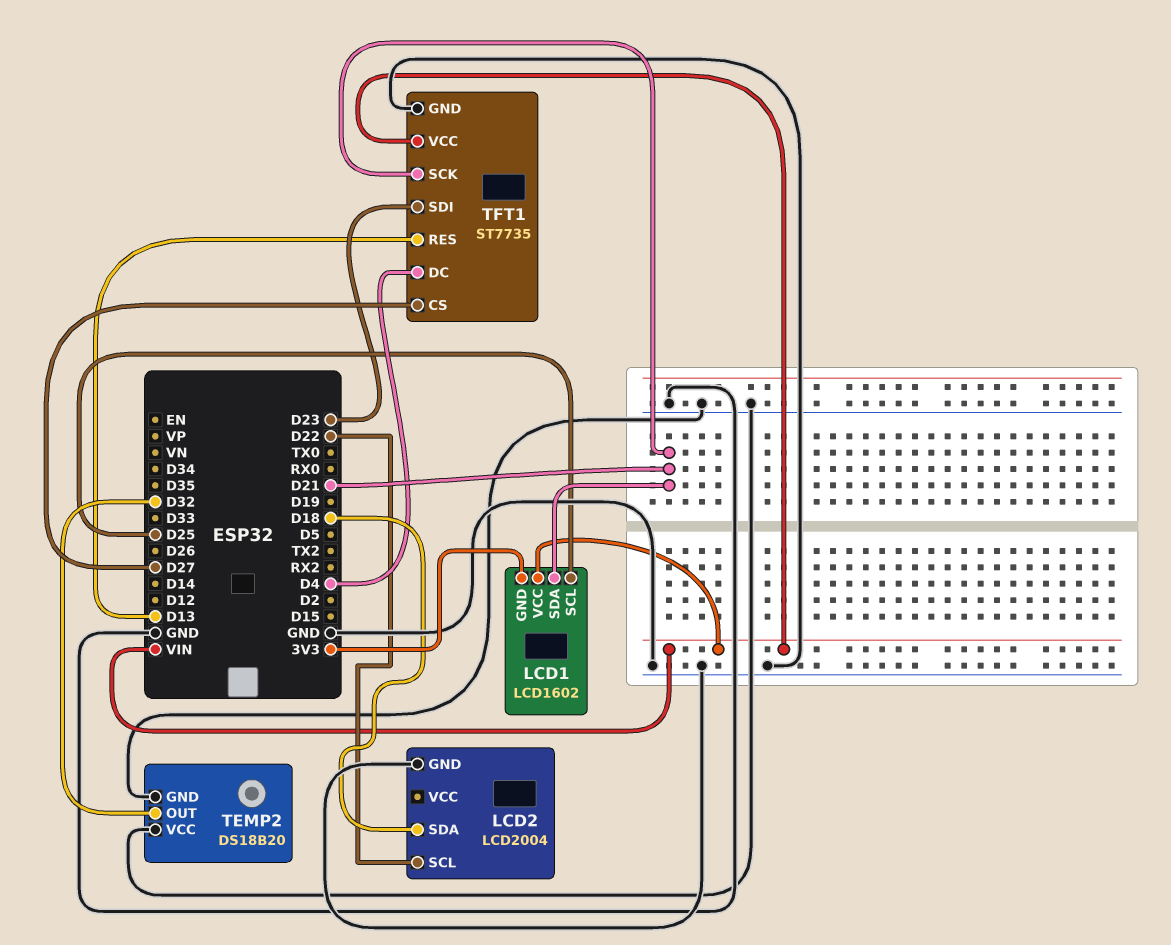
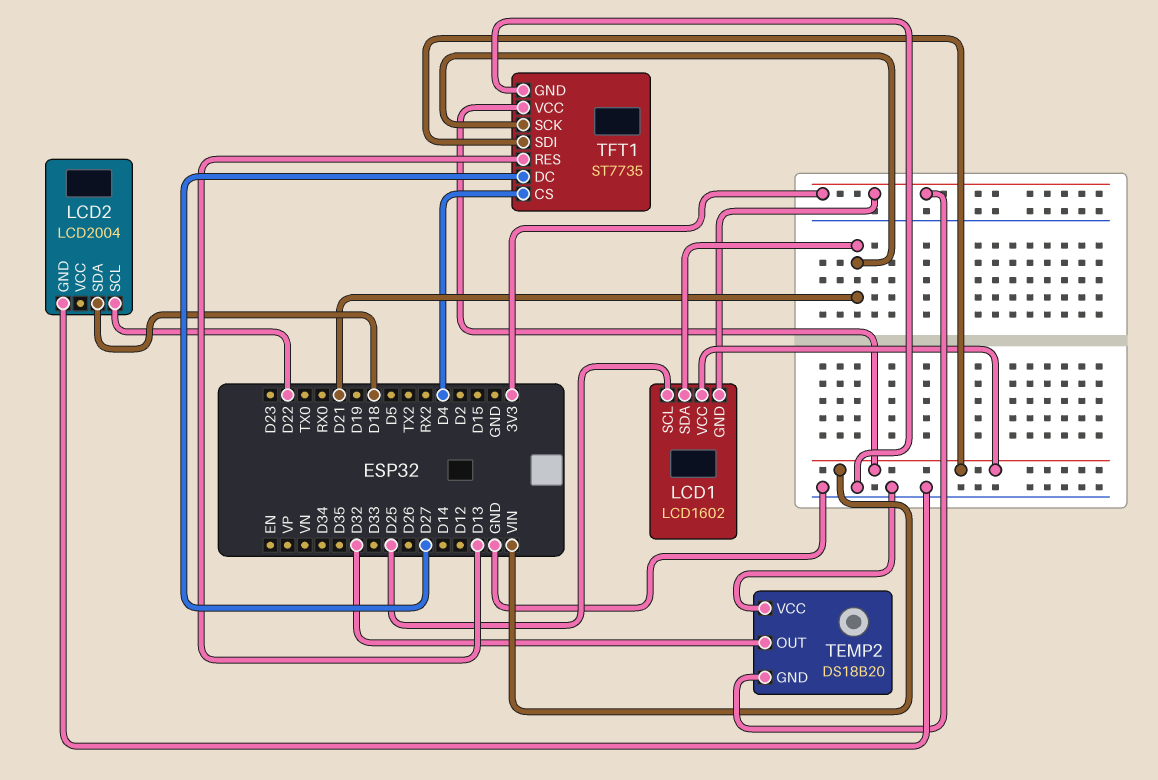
TEMP2 pin GND: GND -> 3V3
TFT1 pin CS: D27 -> D4
TFT1 pin DC: D4 -> D27
TFT1 pin SDI: D23 -> VIN

